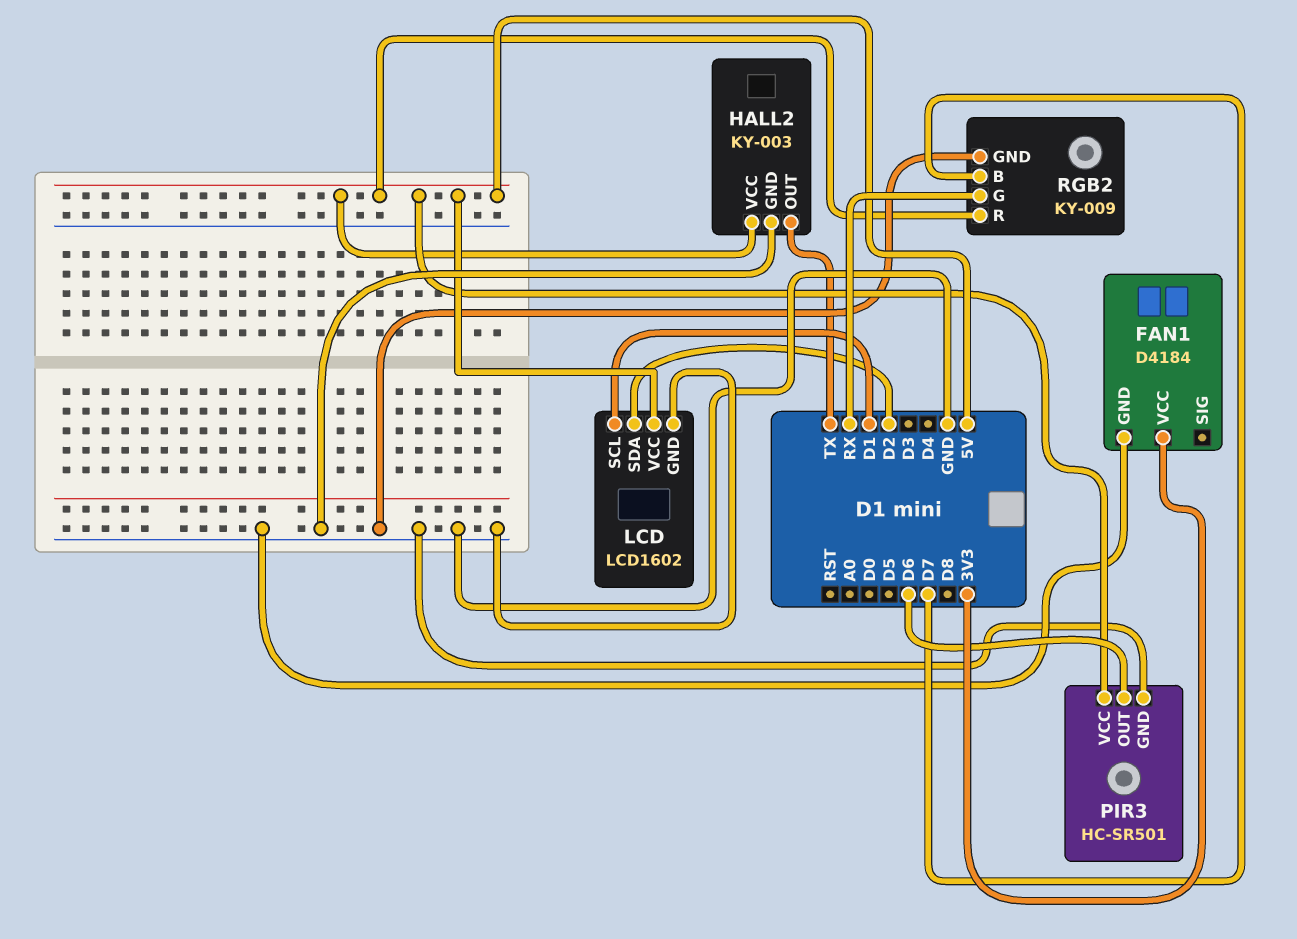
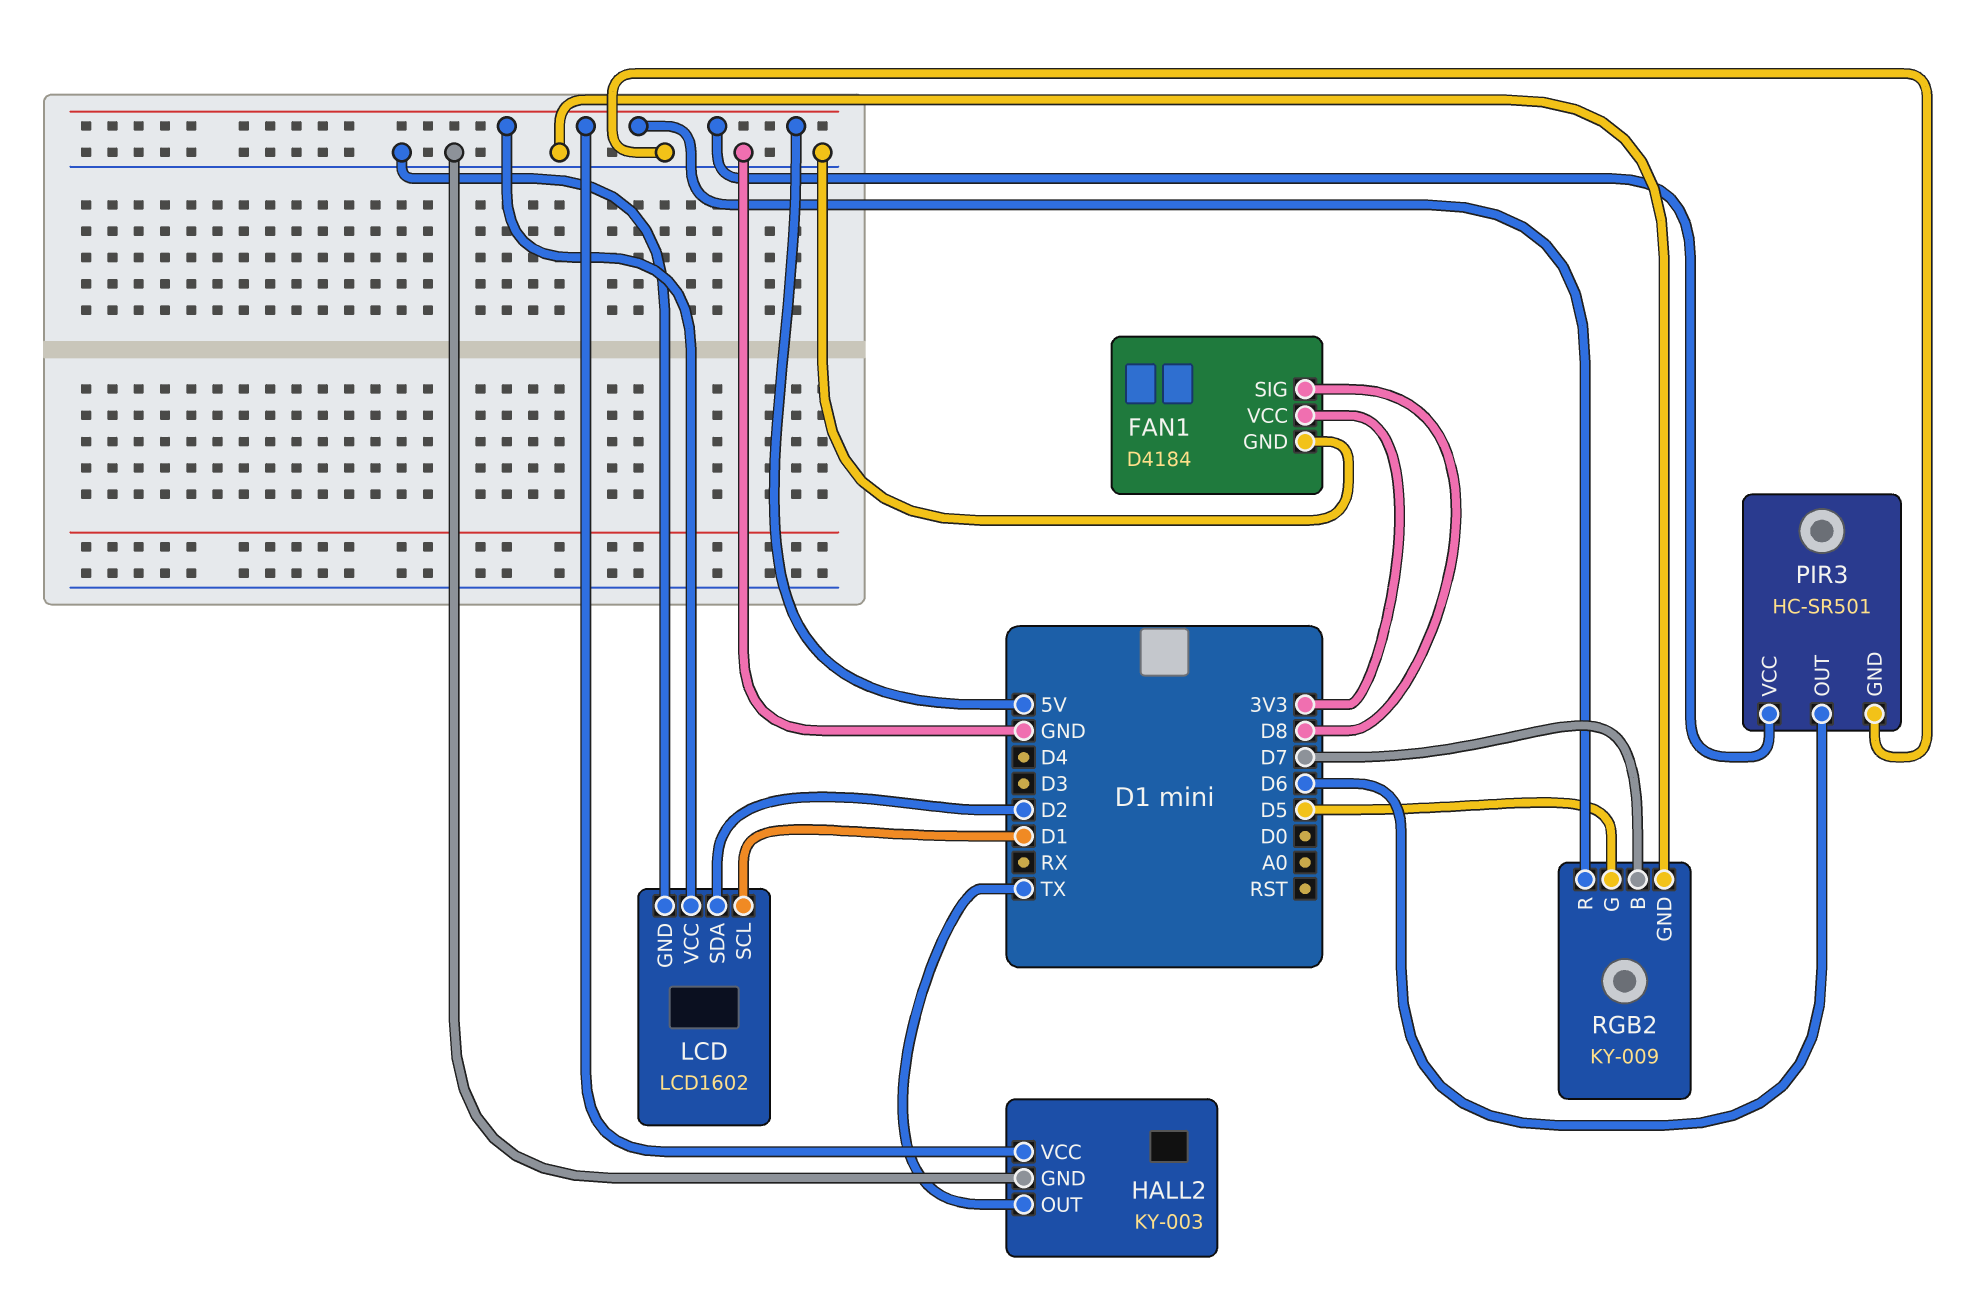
FAN1 pin SIG: none -> D8
RGB2 pin G: RX -> D5

